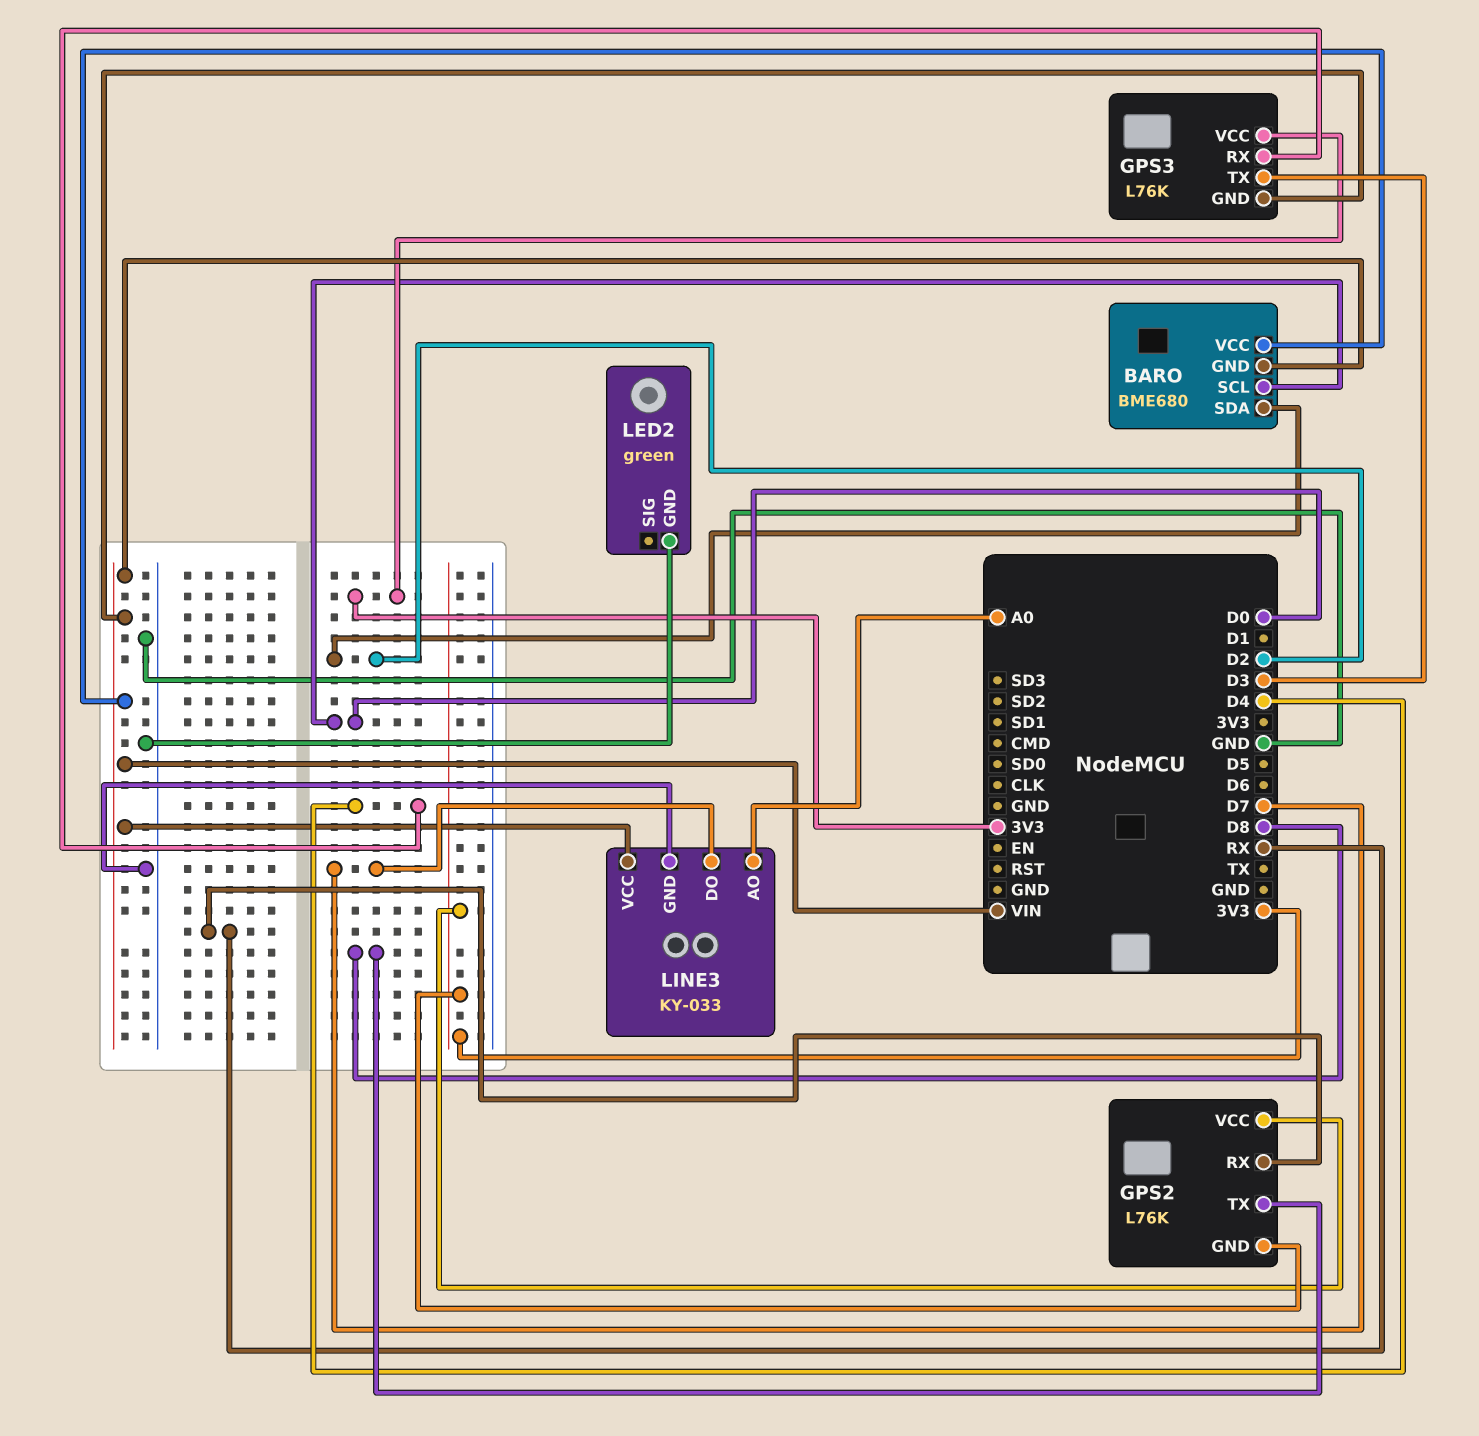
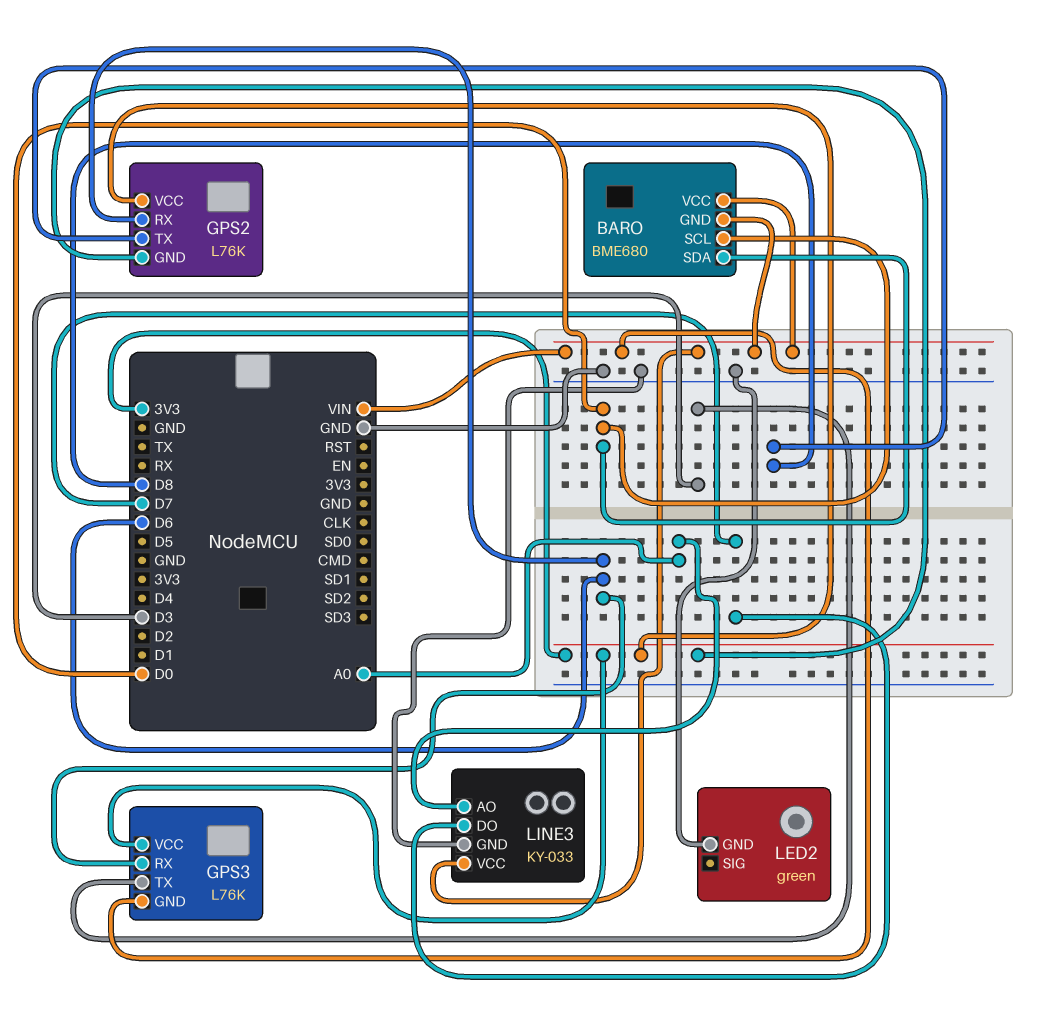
BARO pin SDA: D2 -> D0
GPS2 pin RX: RX -> D6
GPS3 pin RX: D4 -> D6

